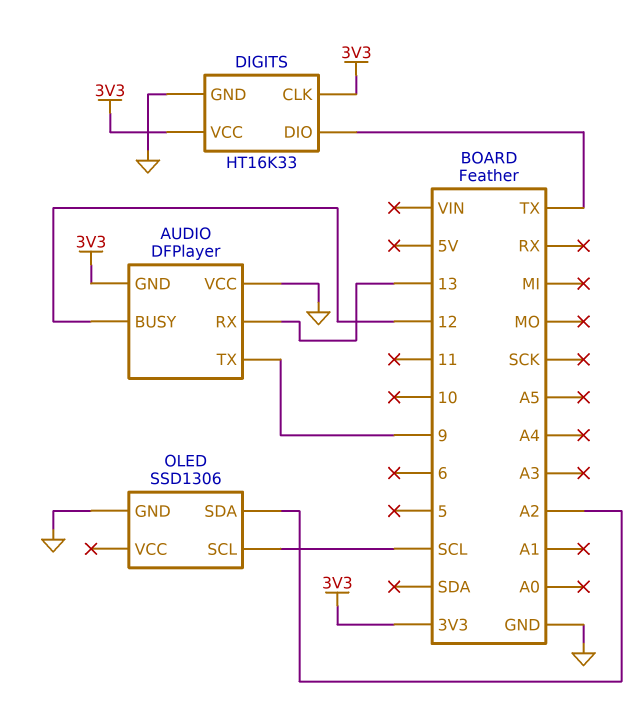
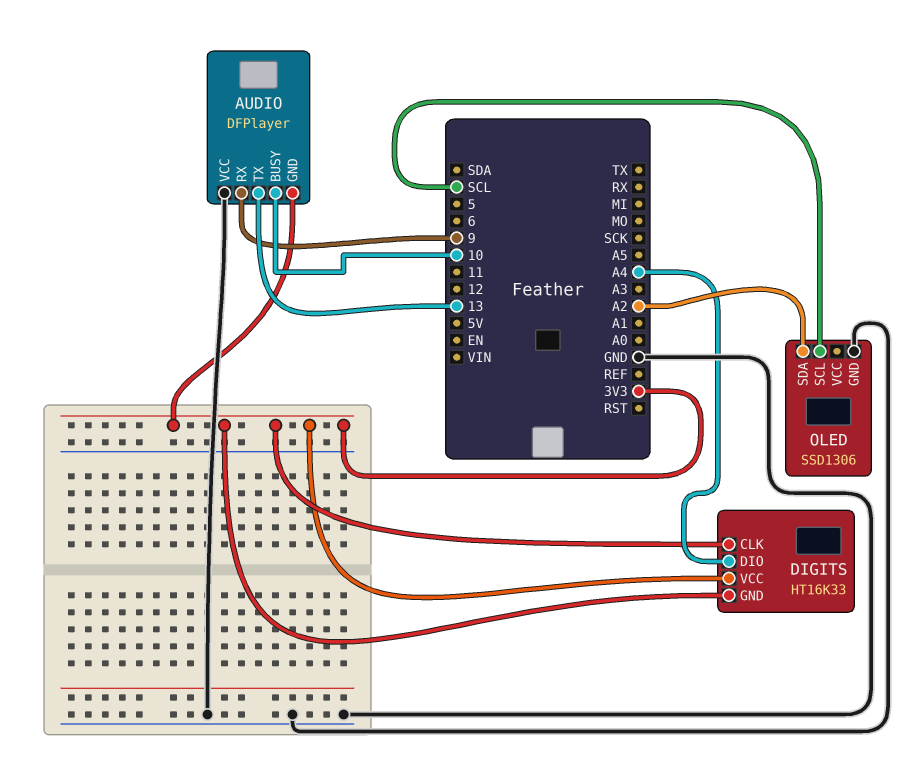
AUDIO pin BUSY: 12 -> 10
AUDIO pin RX: 13 -> 9
AUDIO pin TX: 9 -> 13
DIGITS pin DIO: TX -> A4
DIGITS pin GND: GND -> 3V3

